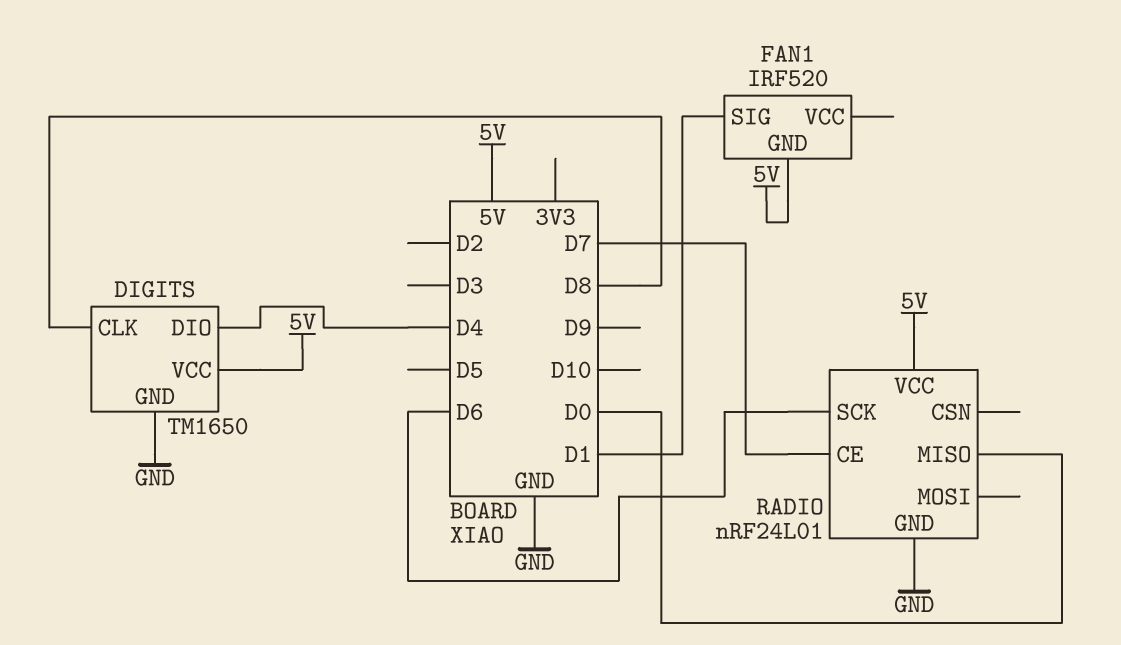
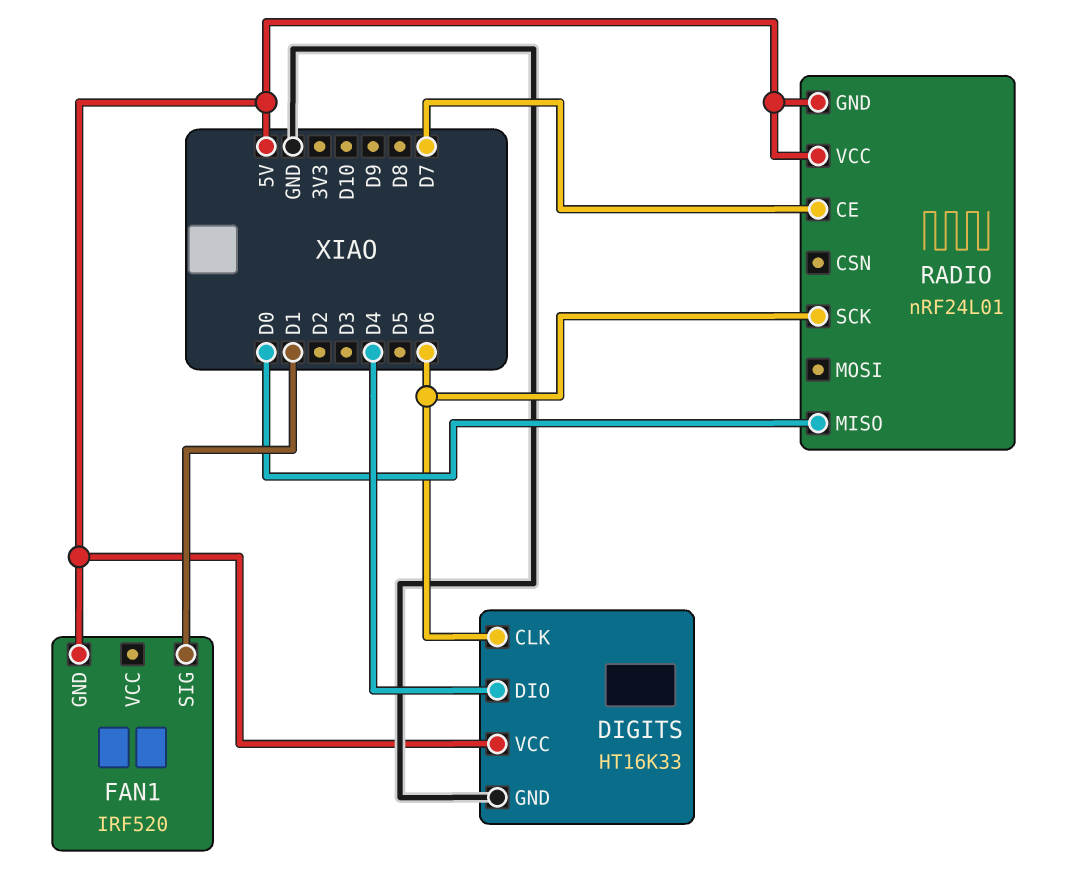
DIGITS: TM1650 -> HT16K33
DIGITS pin CLK: D8 -> D6
RADIO pin GND: GND -> 5V

